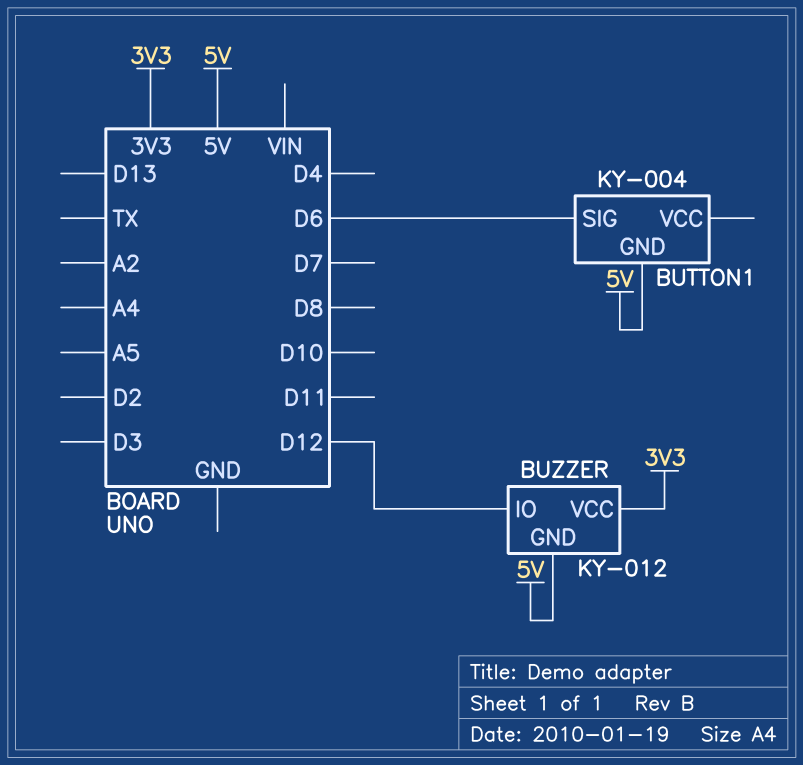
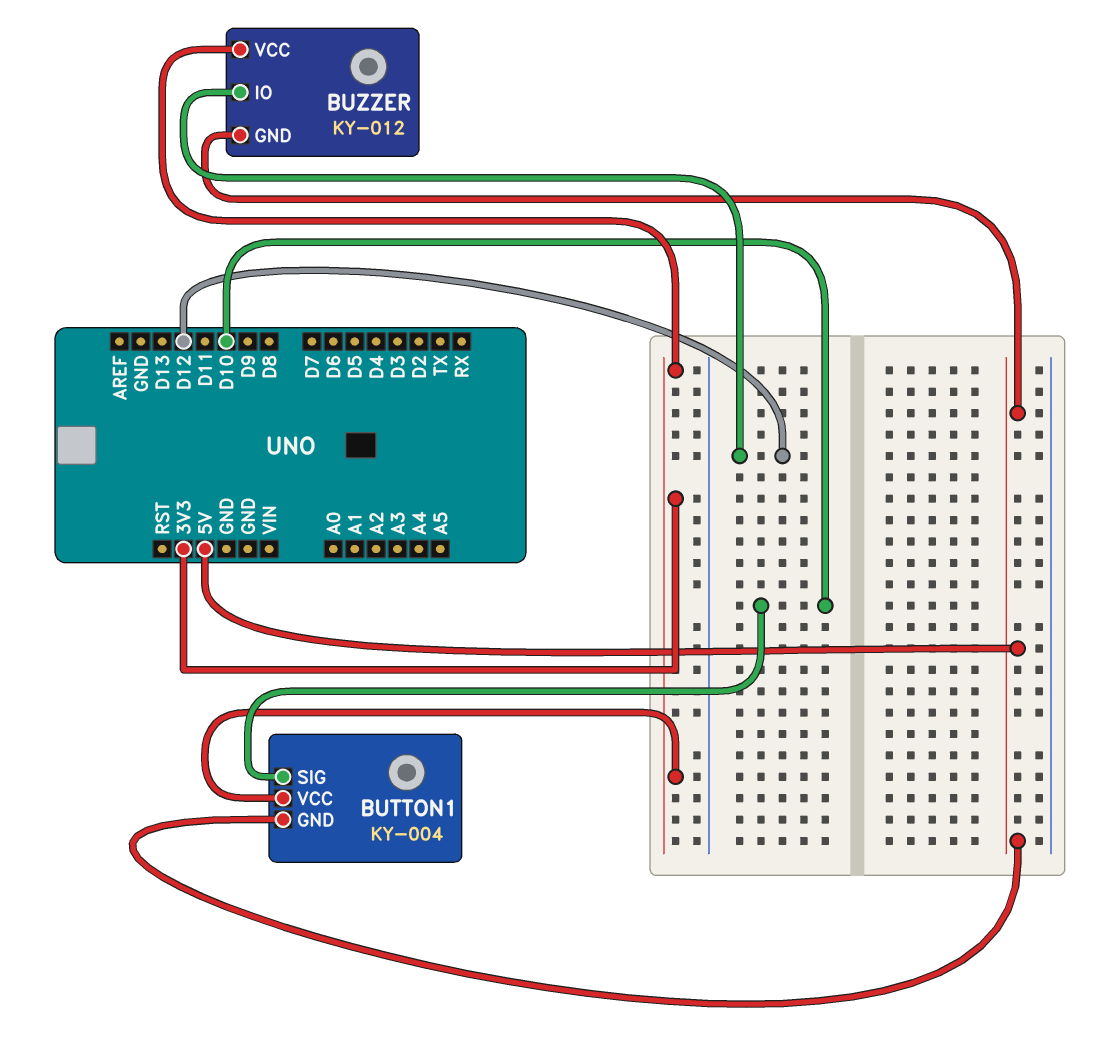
BUTTON1 pin SIG: D6 -> D10
BUTTON1 pin VCC: none -> 3V3

